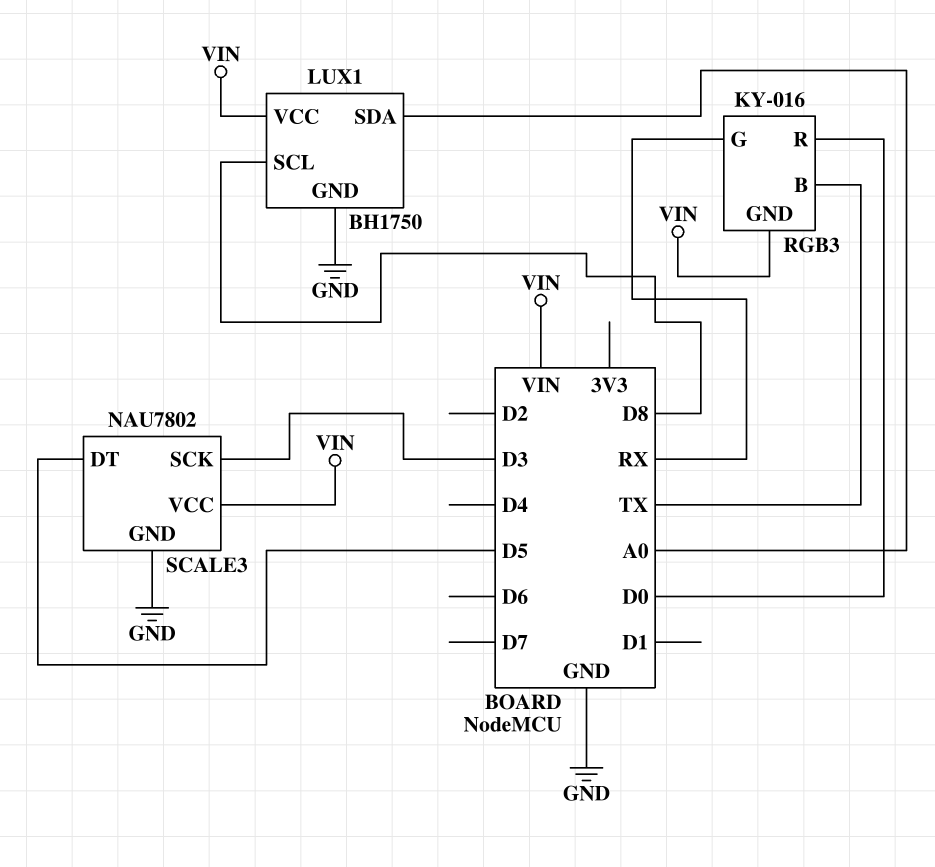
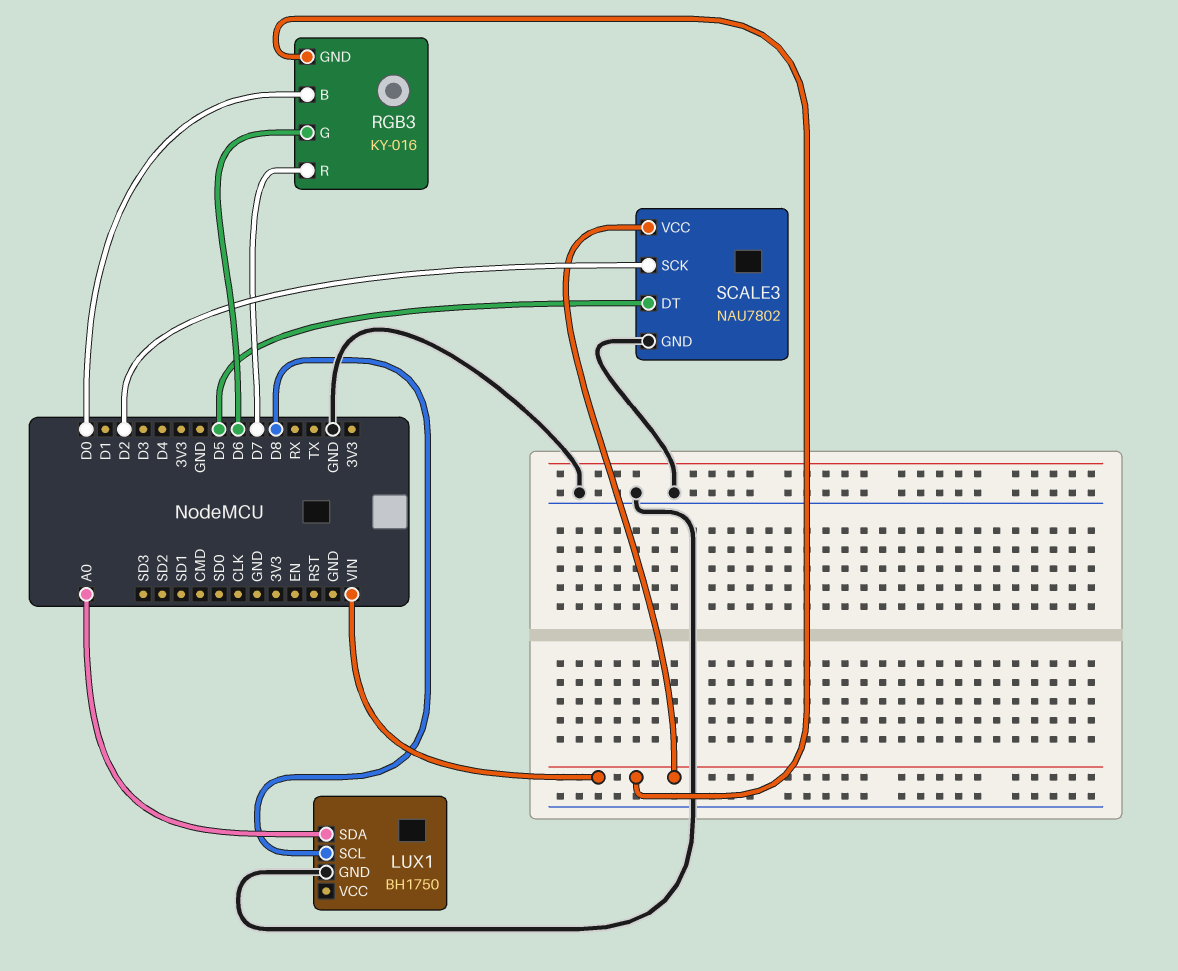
LUX1 pin VCC: VIN -> none
RGB3 pin B: TX -> D0
RGB3 pin G: RX -> D6
RGB3 pin R: D0 -> D7
SCALE3 pin SCK: D3 -> D2

